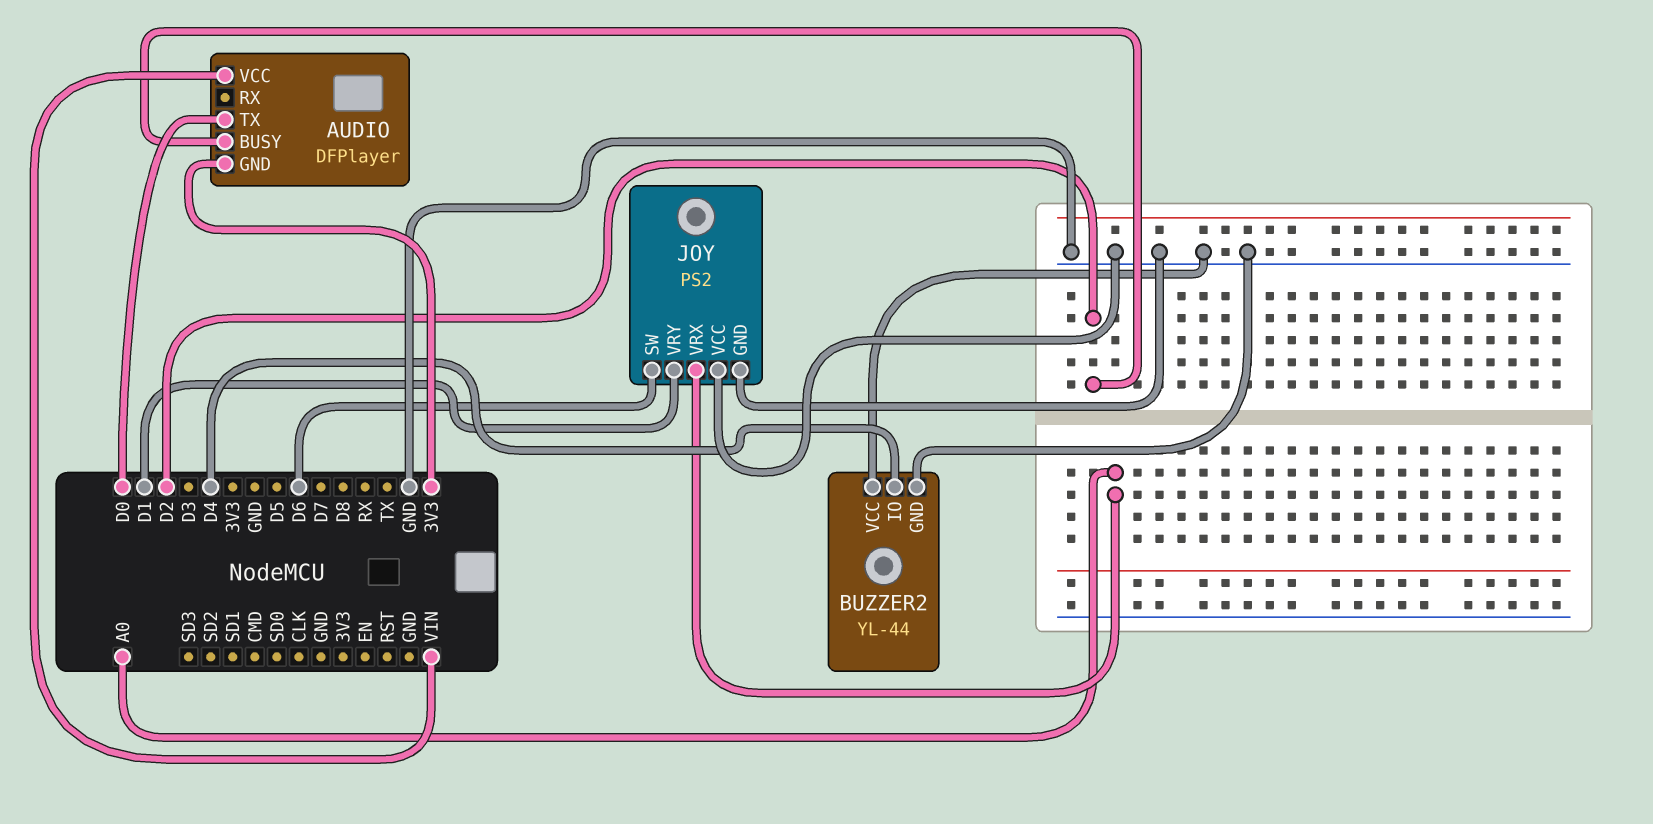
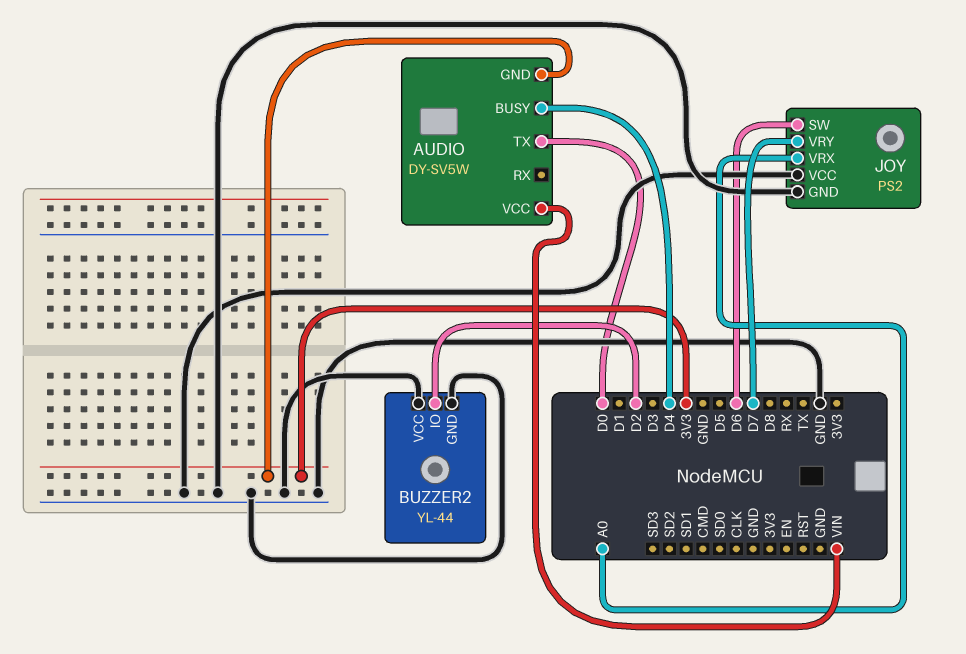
AUDIO: DFPlayer -> DY-SV5W
AUDIO pin BUSY: D2 -> D4
BUZZER2 pin IO: D4 -> D2
JOY pin VRY: D1 -> D7

